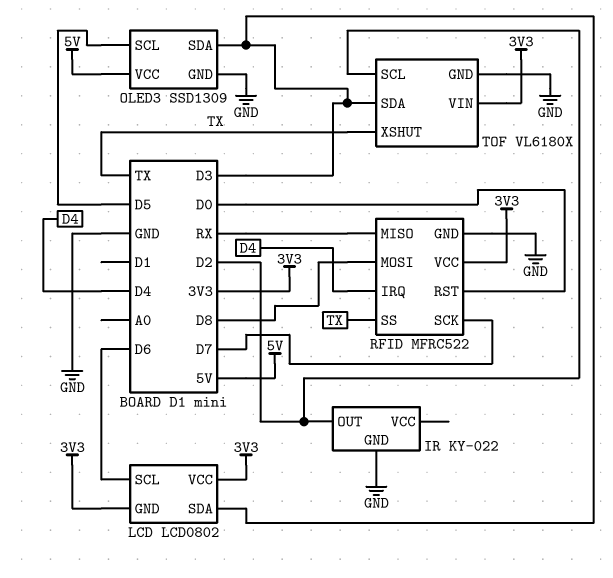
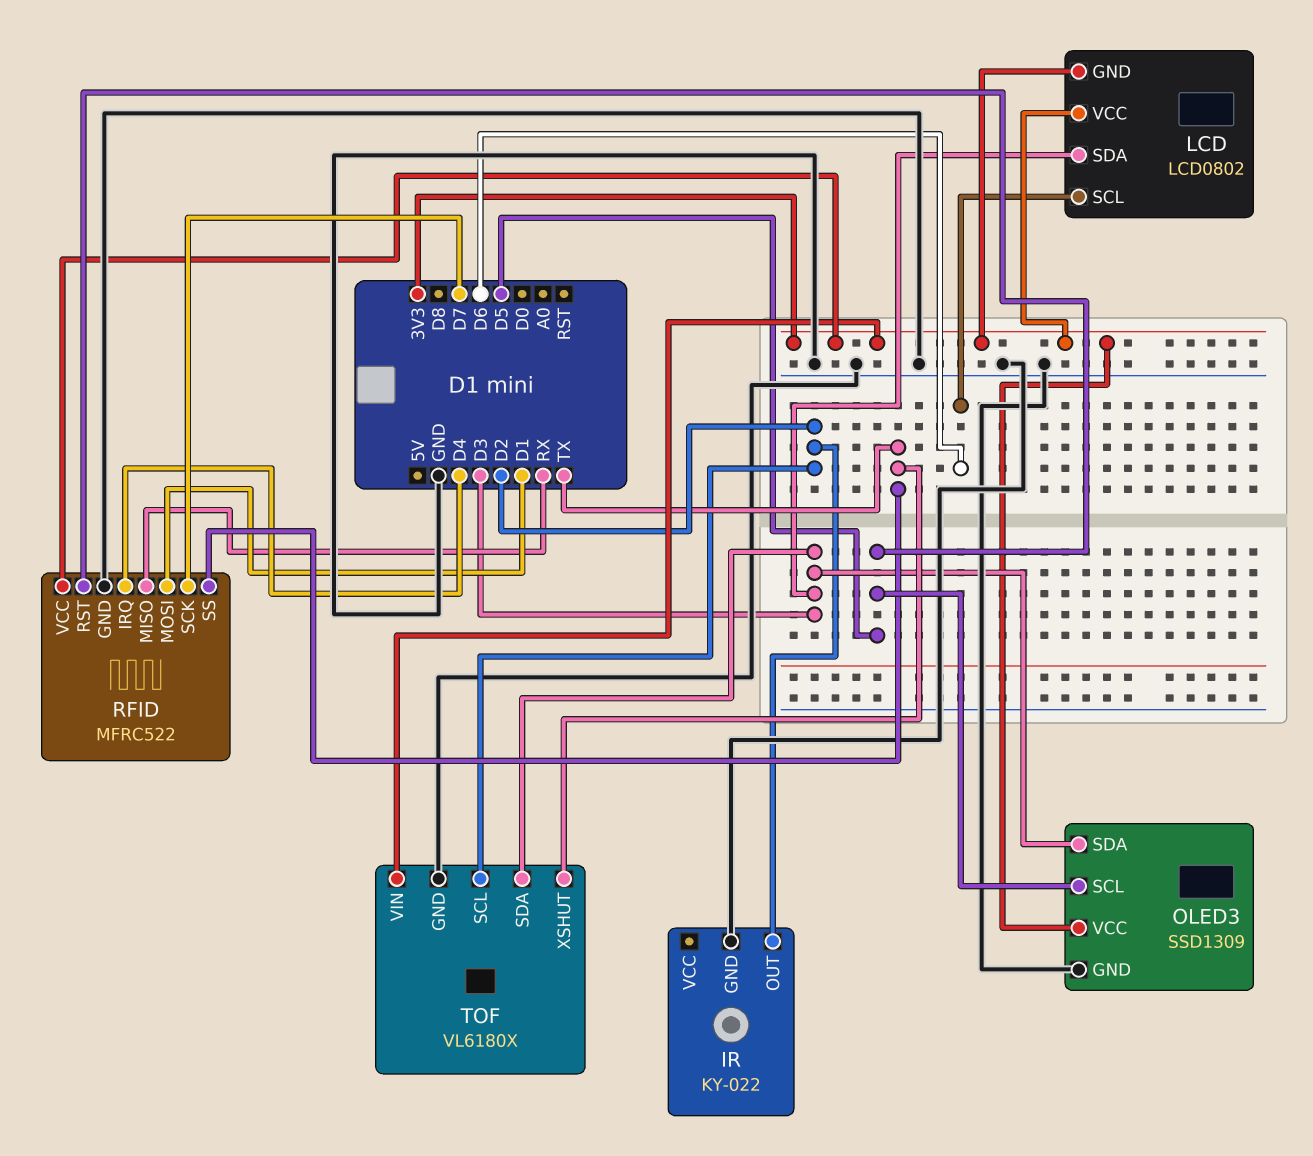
OLED3 pin VCC: 5V -> 3V3
RFID pin MOSI: D8 -> D1
RFID pin RST: D0 -> D5

